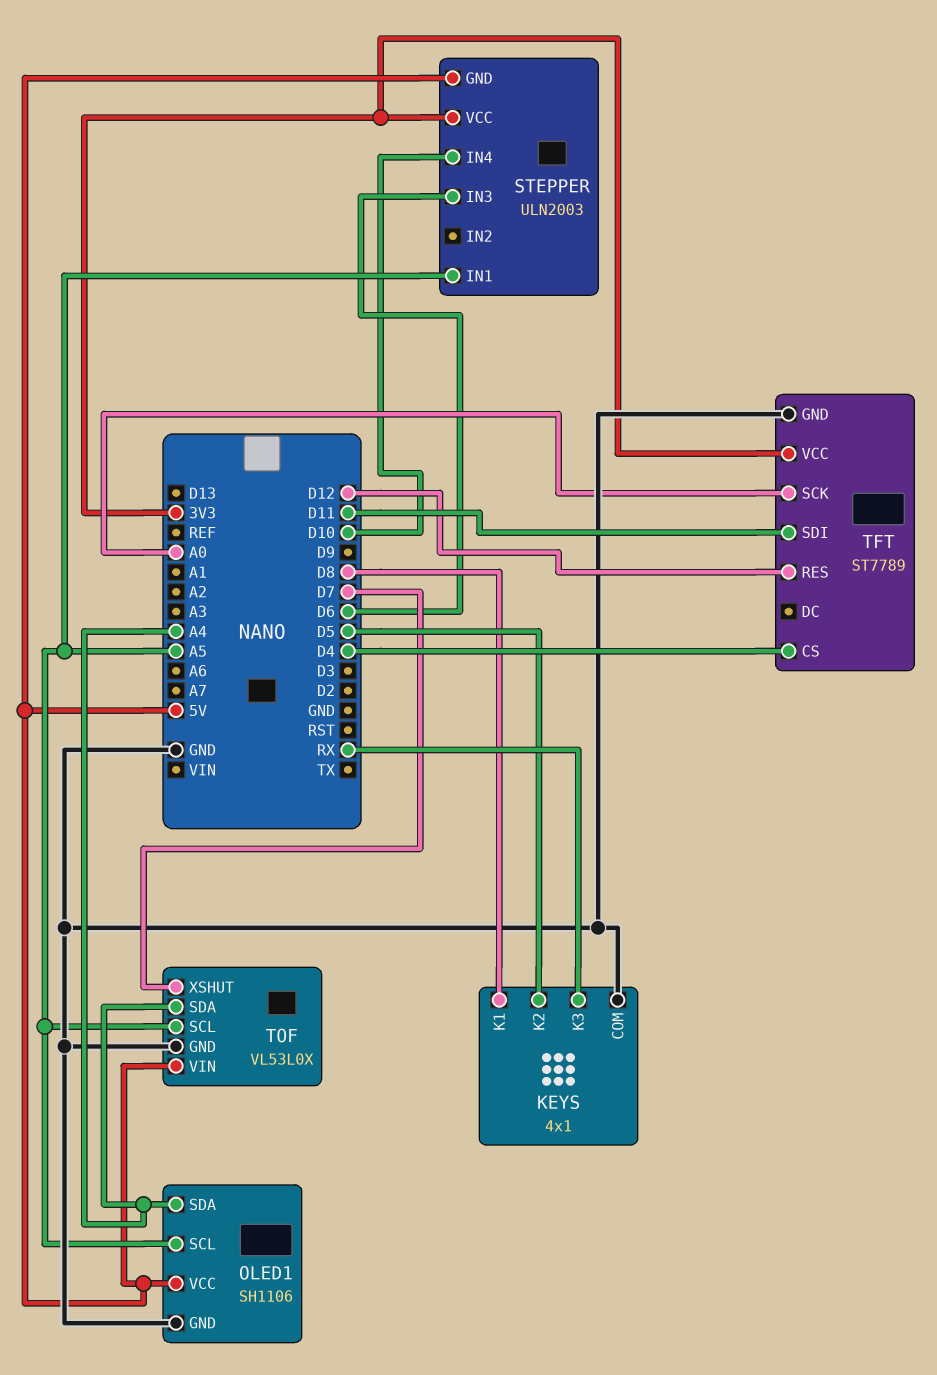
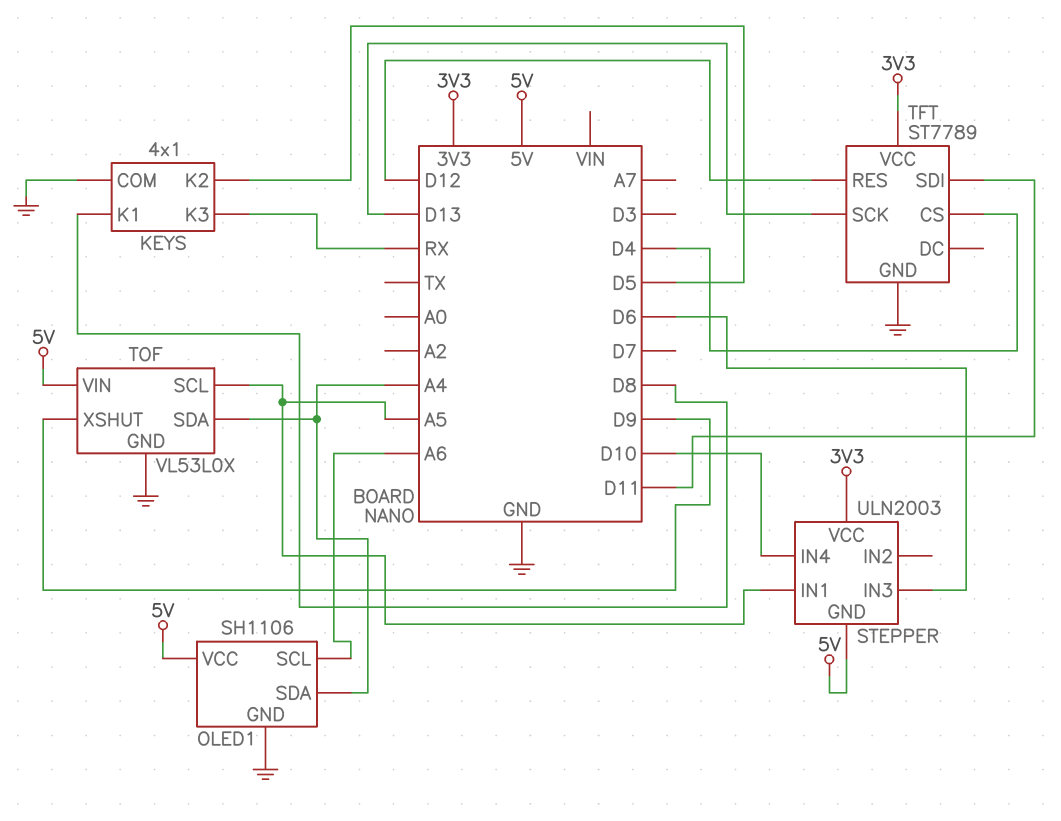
OLED1 pin SCL: A5 -> A6
TFT pin SCK: A0 -> D13
TOF pin XSHUT: D7 -> D9

